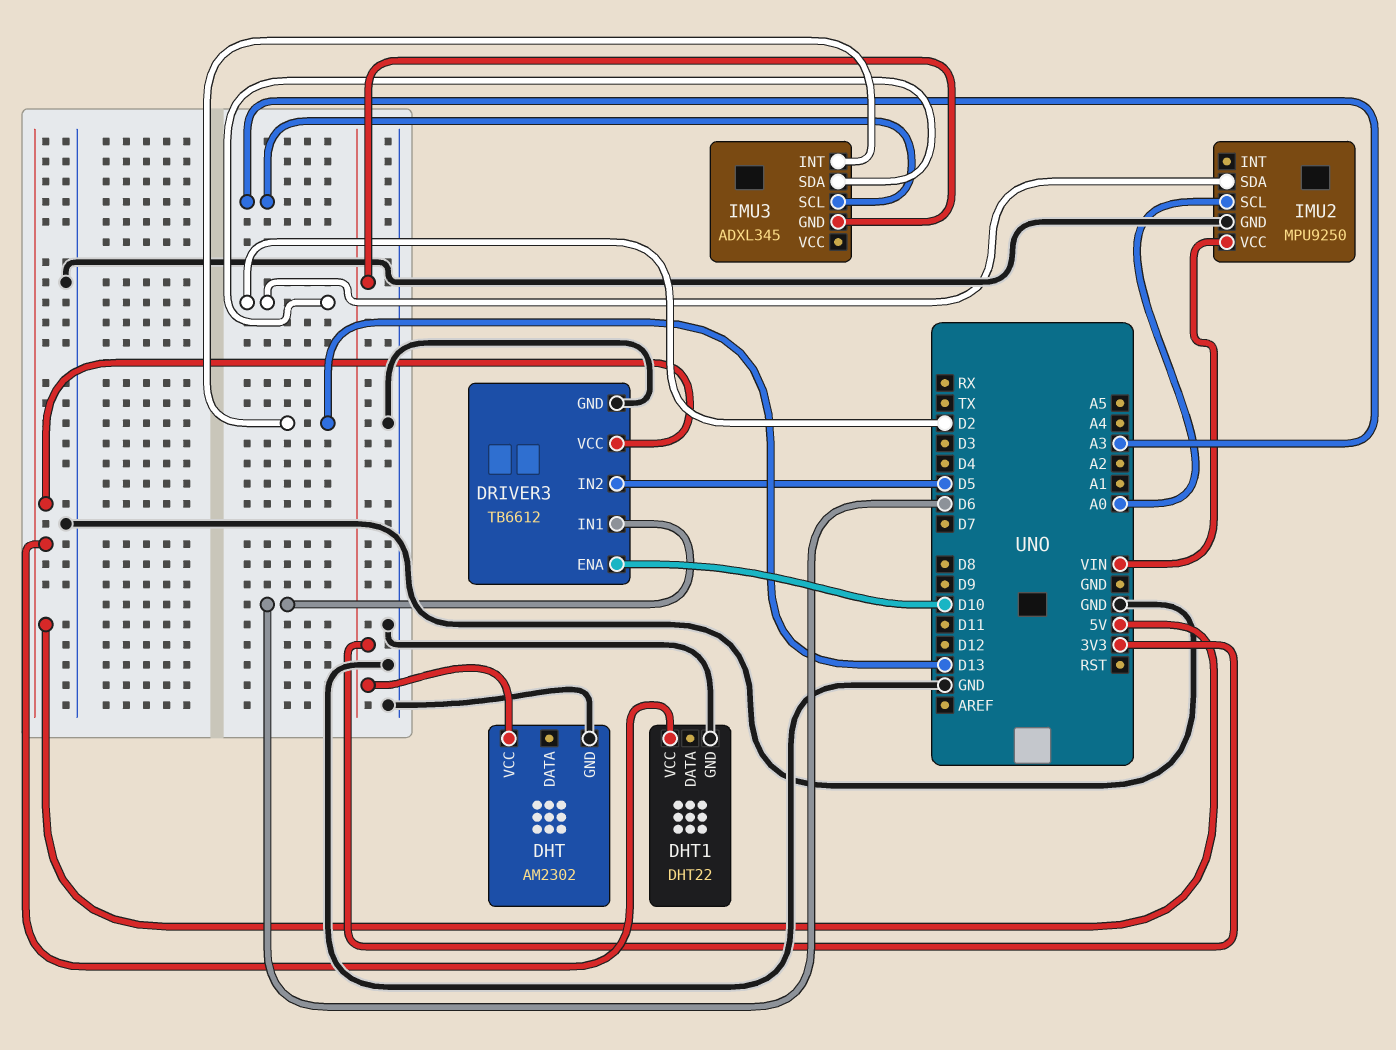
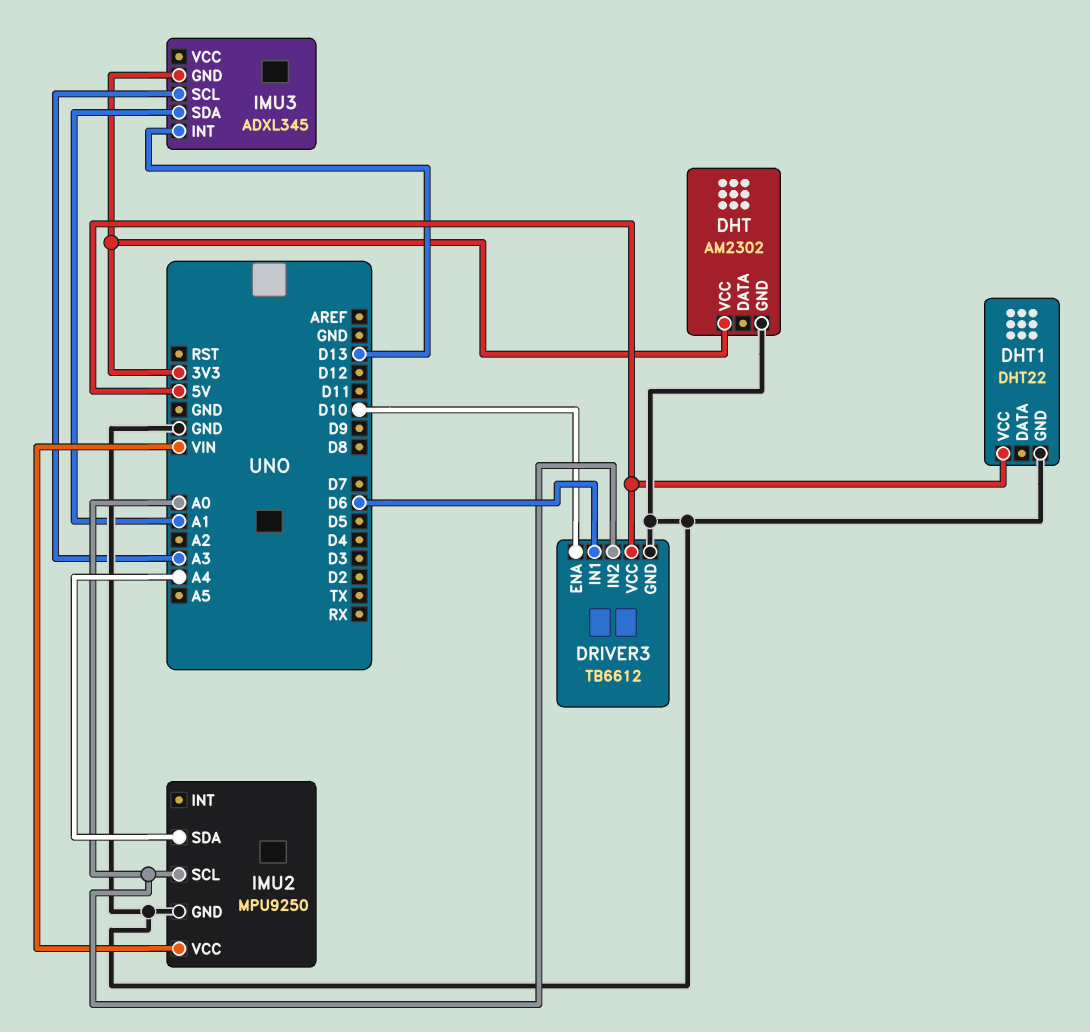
DRIVER3 pin IN2: D5 -> A0
IMU2 pin SDA: D2 -> A4
IMU3 pin SDA: D2 -> A1

